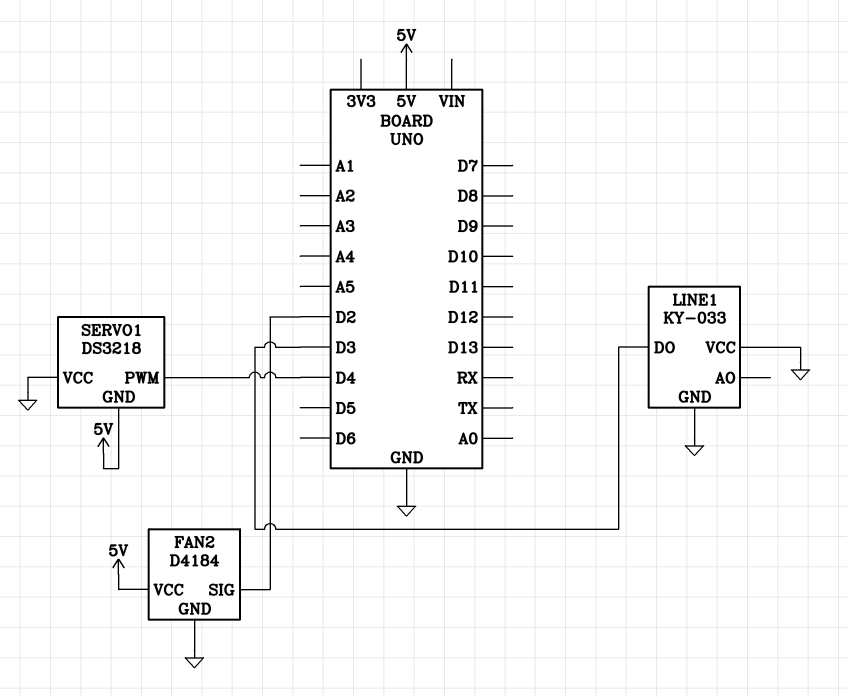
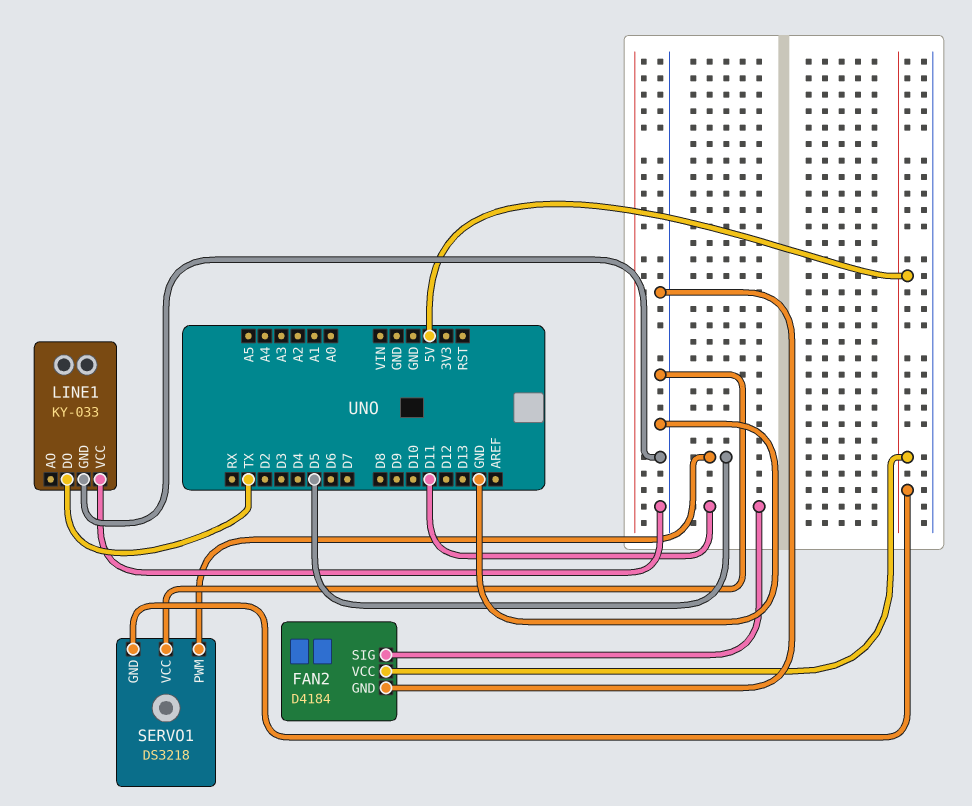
FAN2 pin SIG: D2 -> D11
LINE1 pin DO: D3 -> TX
SERVO1 pin PWM: D4 -> D5

